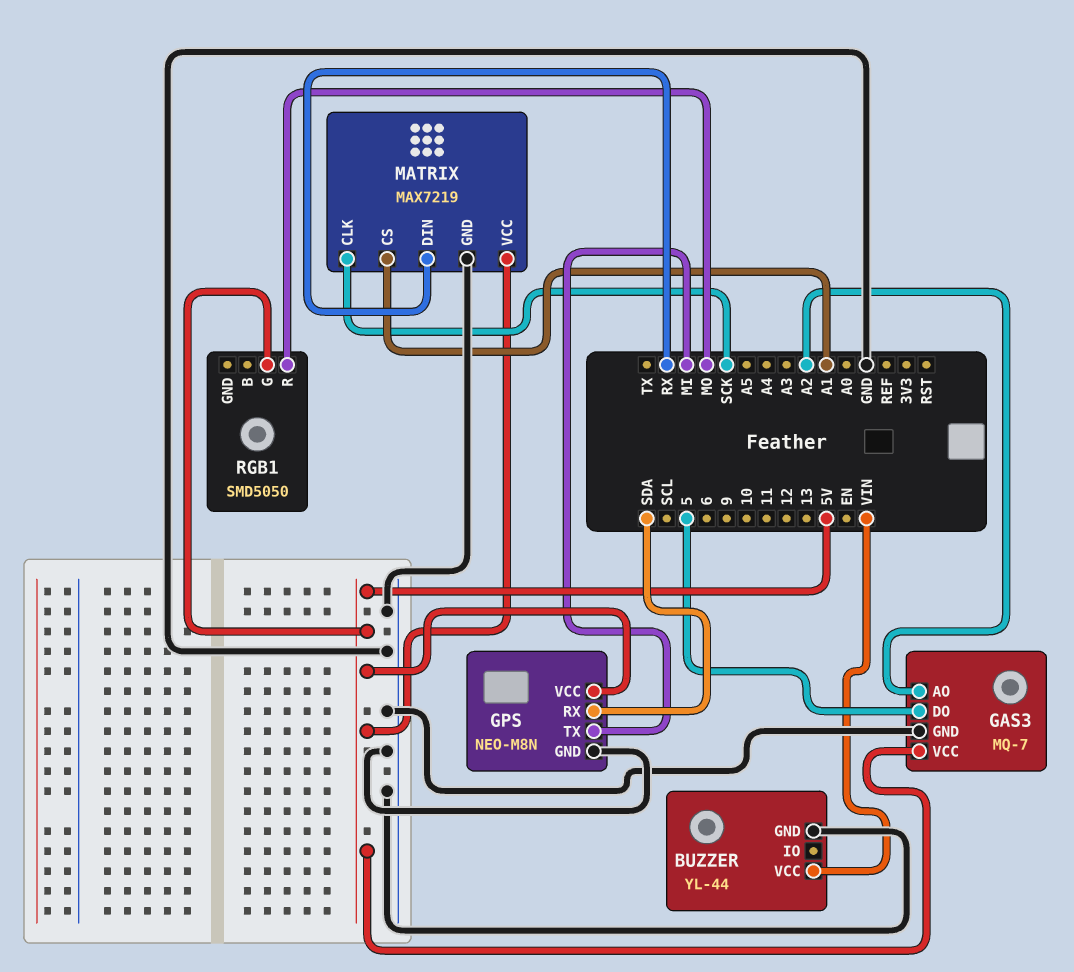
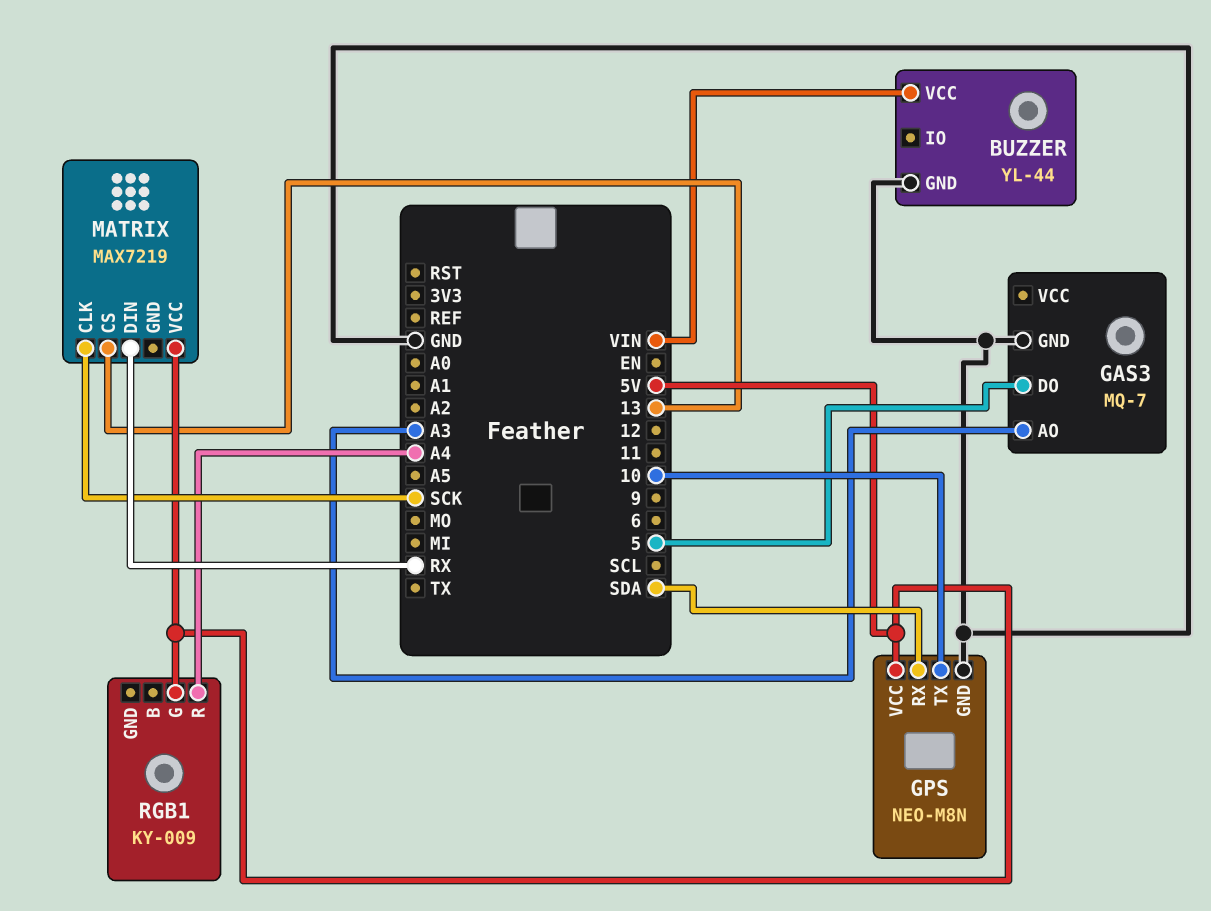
GAS3 pin AO: A2 -> A3
GAS3 pin VCC: 5V -> none
GPS pin TX: MI -> 10
MATRIX pin CS: A1 -> 13
MATRIX pin GND: GND -> none
RGB1: SMD5050 -> KY-009
RGB1 pin R: MO -> A4

